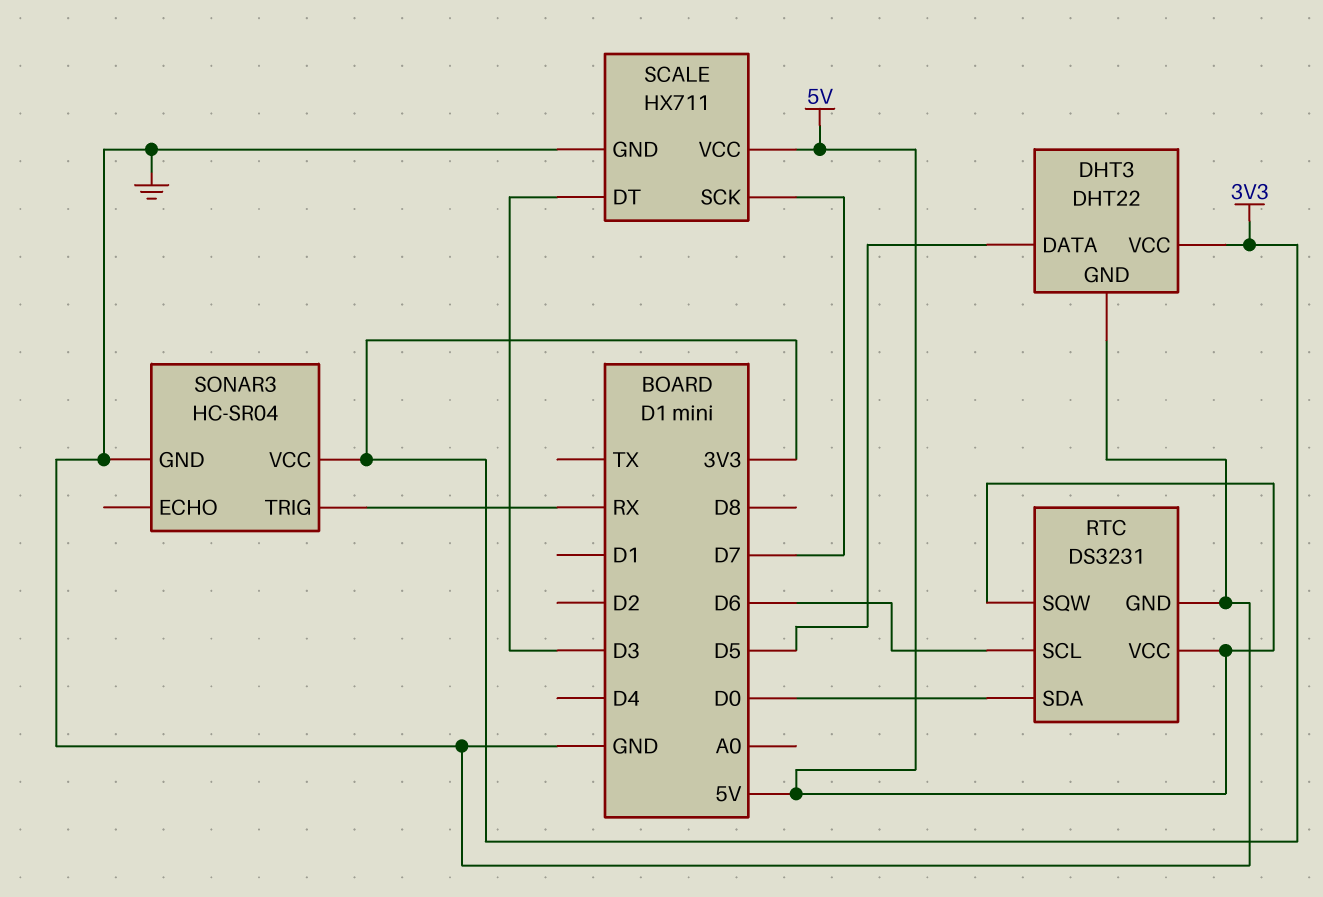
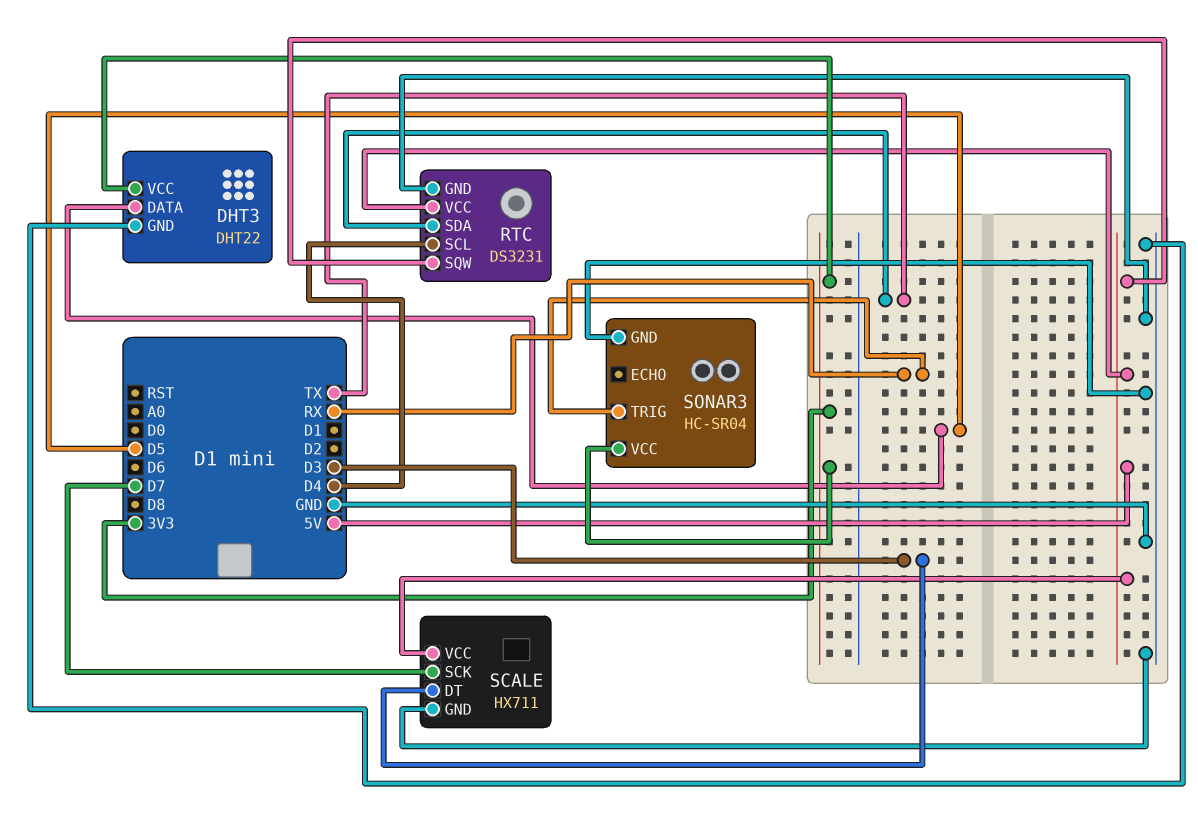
RTC pin SCL: D6 -> D4
RTC pin SDA: D0 -> TX

